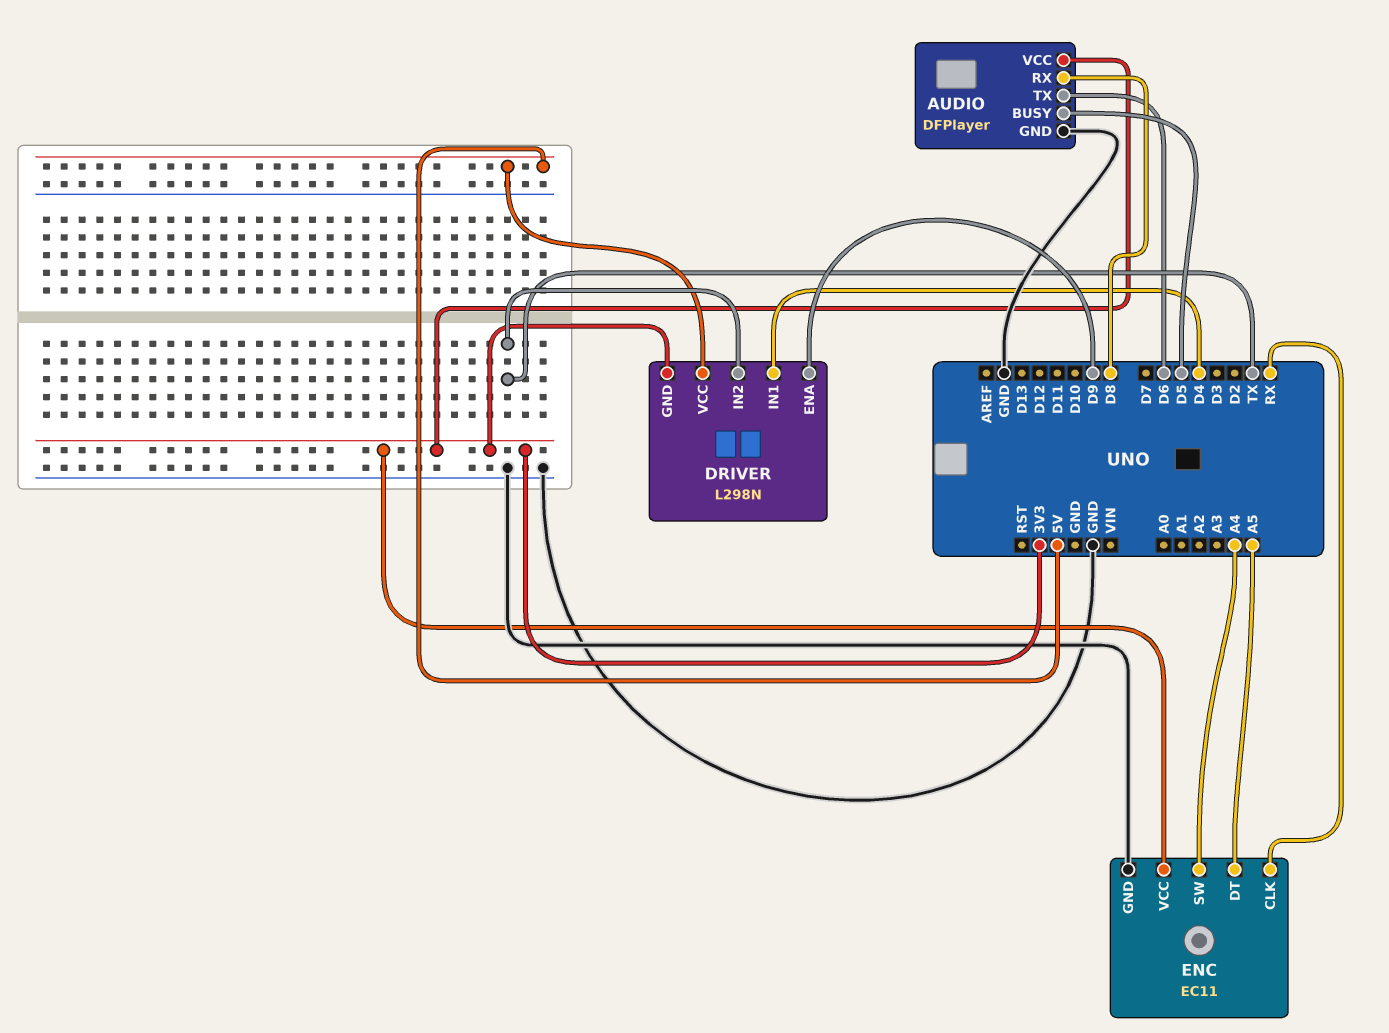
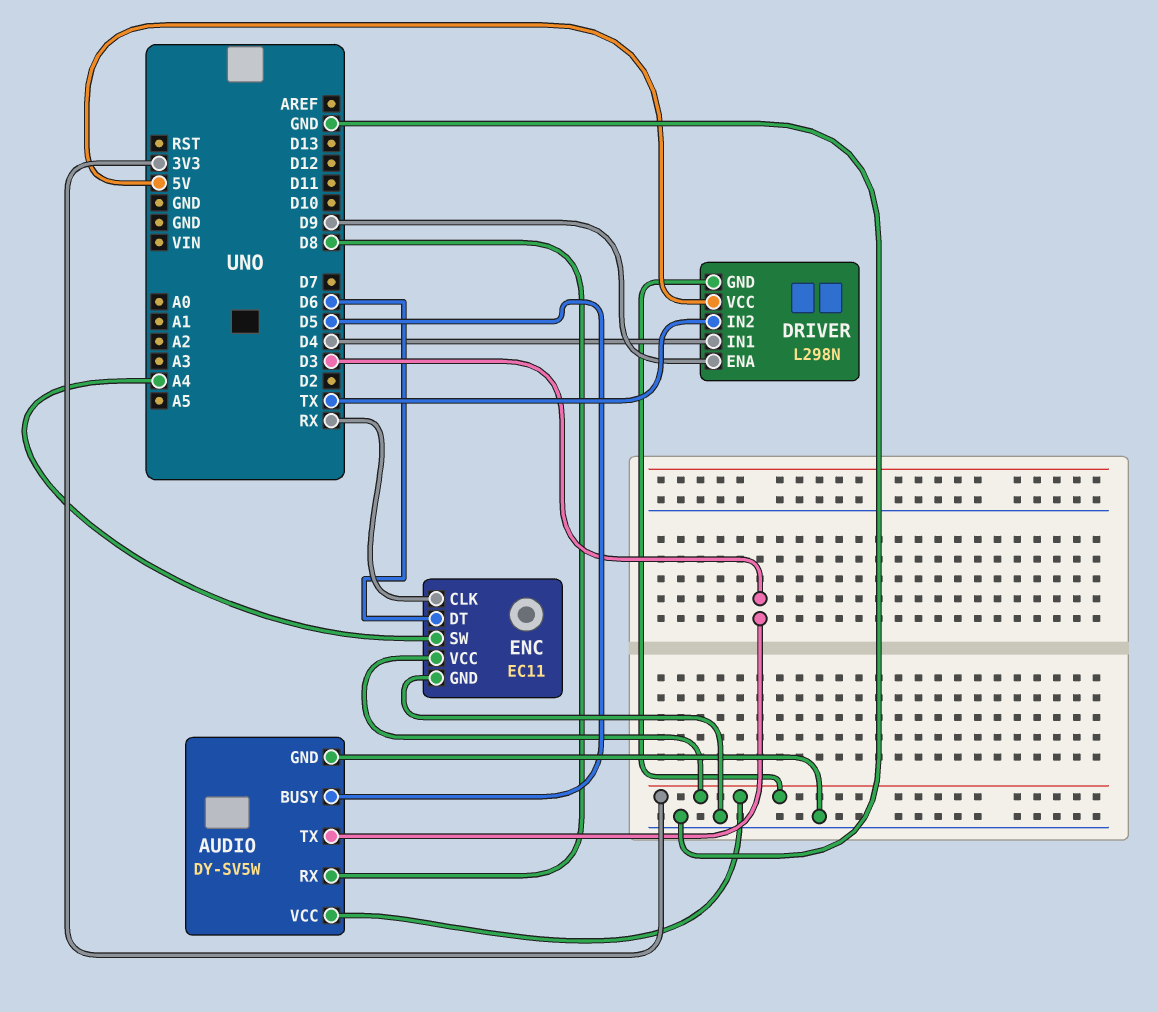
AUDIO: DFPlayer -> DY-SV5W
AUDIO pin TX: D6 -> D3
ENC pin DT: A5 -> D6

